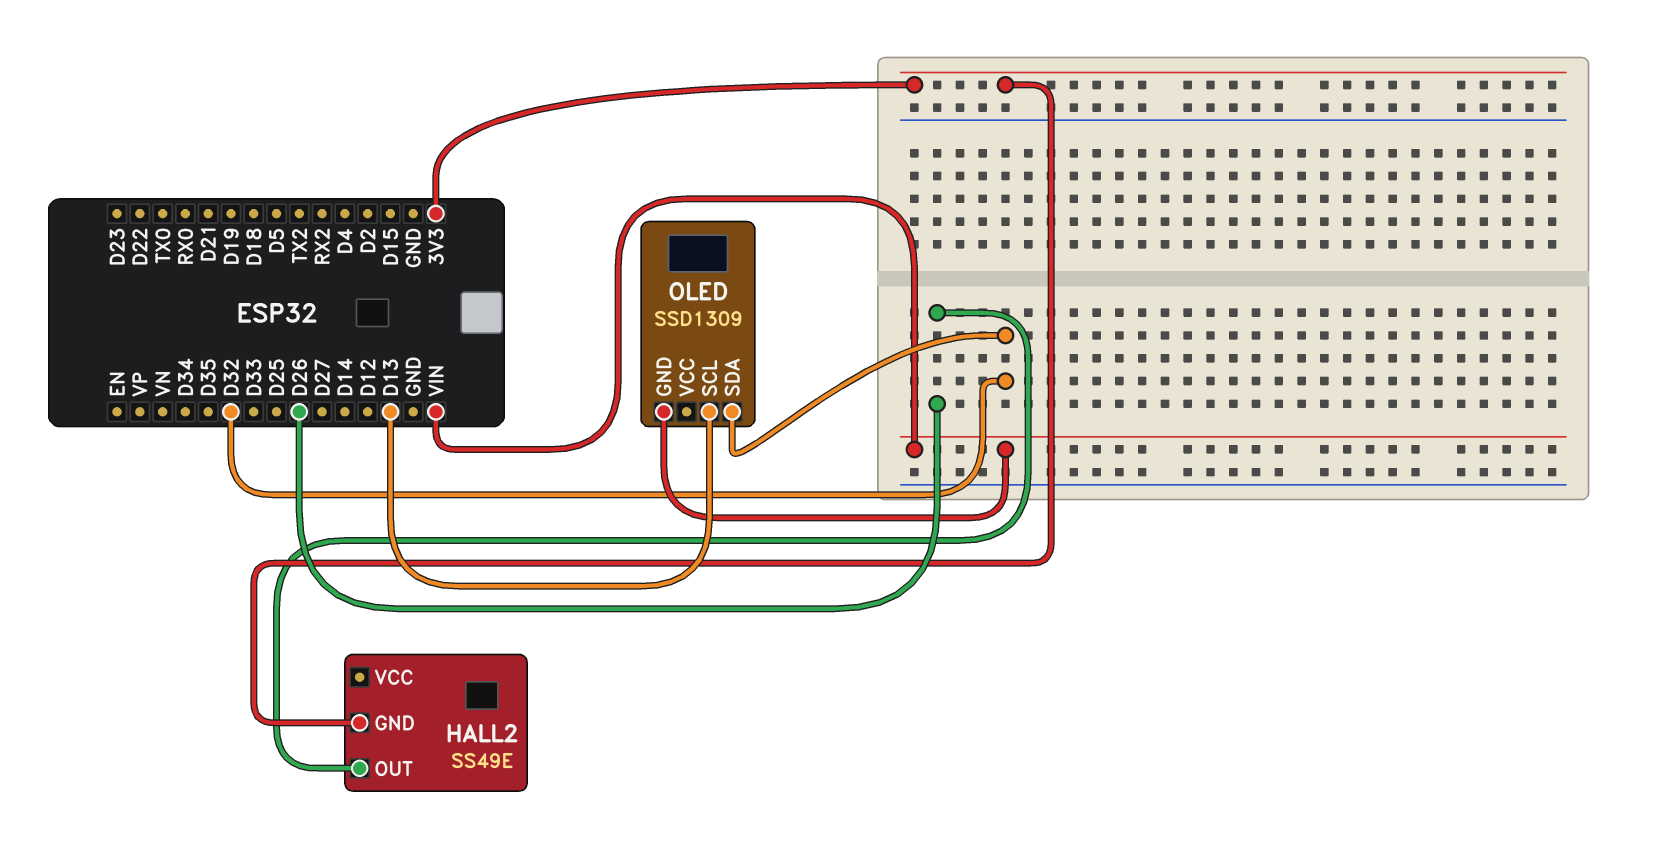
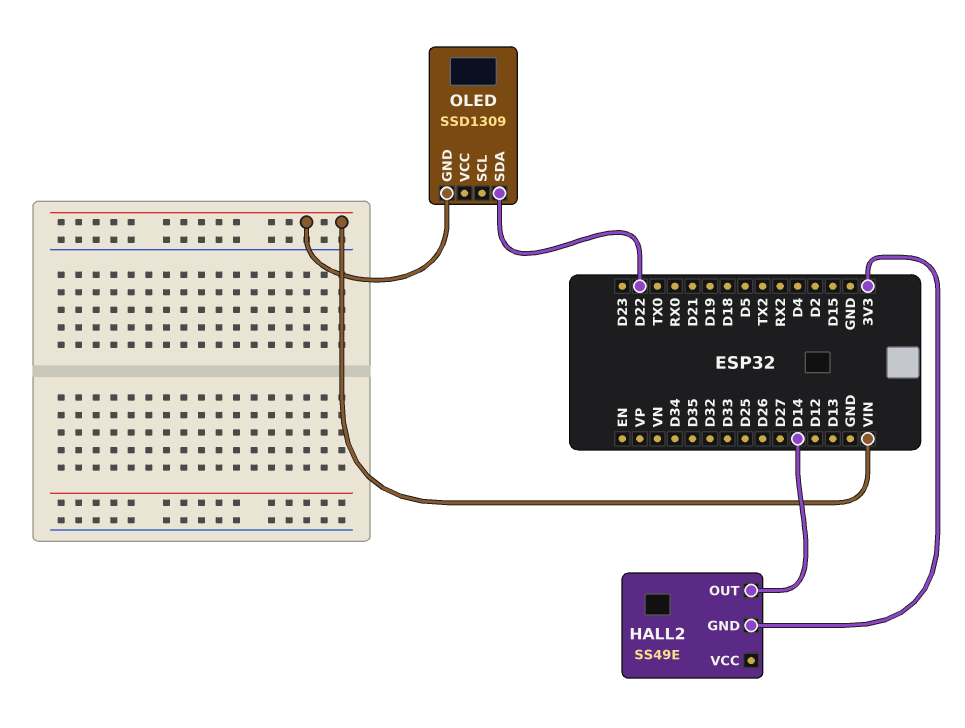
HALL2 pin OUT: D26 -> D14
OLED pin SCL: D13 -> none
OLED pin SDA: D32 -> D22

